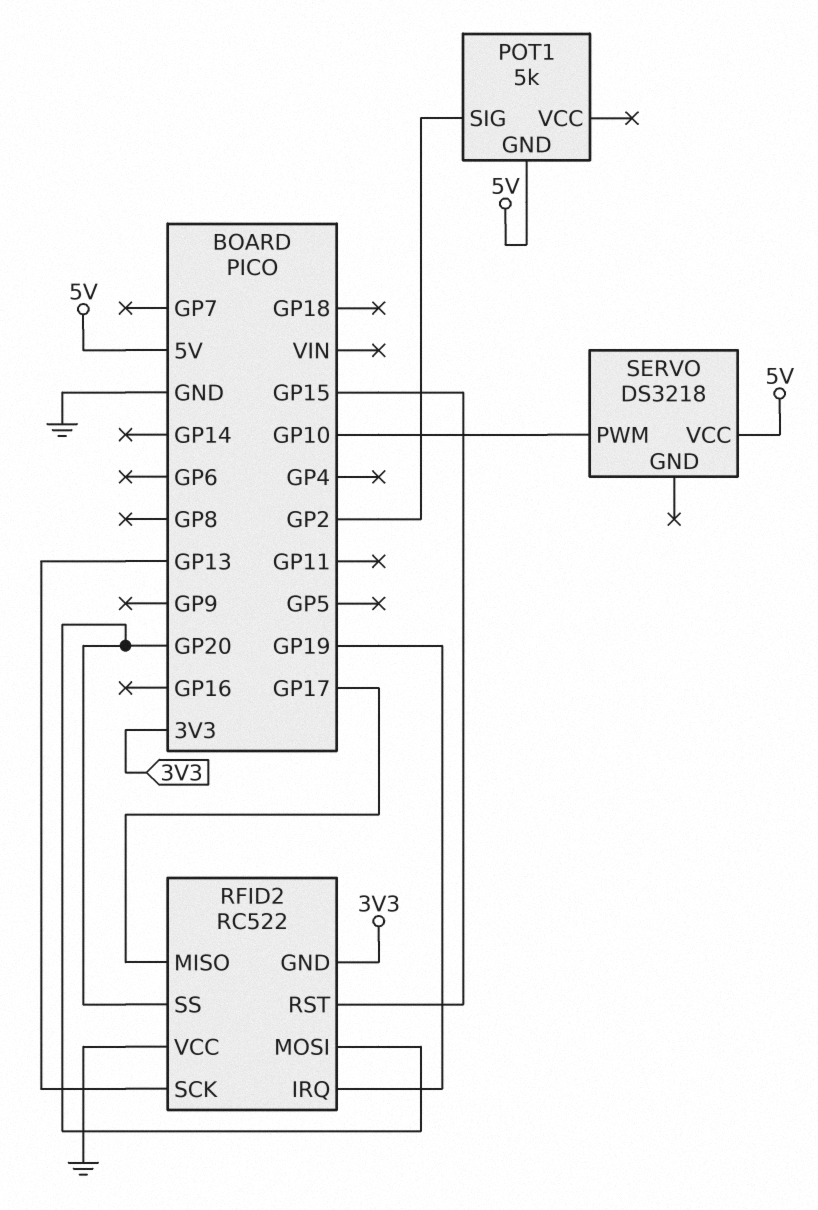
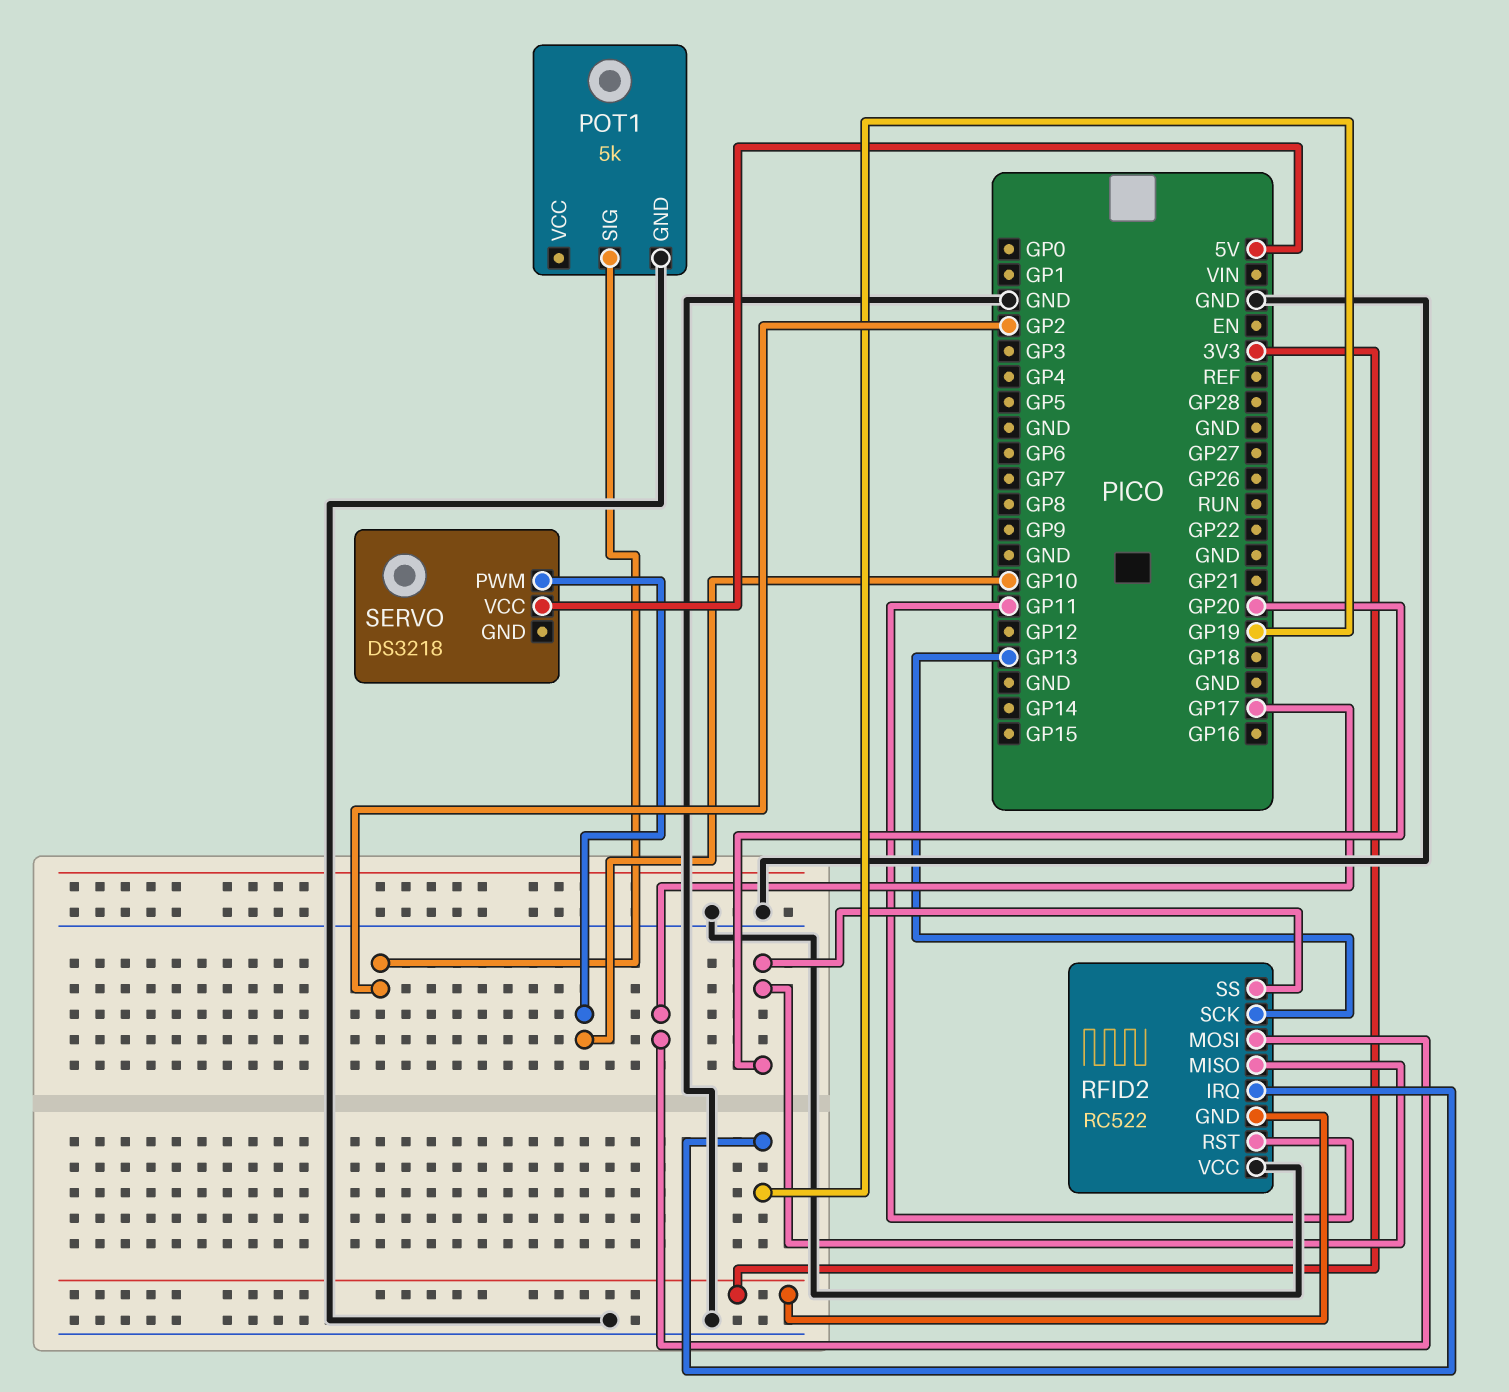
POT1 pin GND: 5V -> GND
RFID2 pin MISO: GP17 -> GP20
RFID2 pin MOSI: GP20 -> GP17
RFID2 pin RST: GP15 -> GP11

